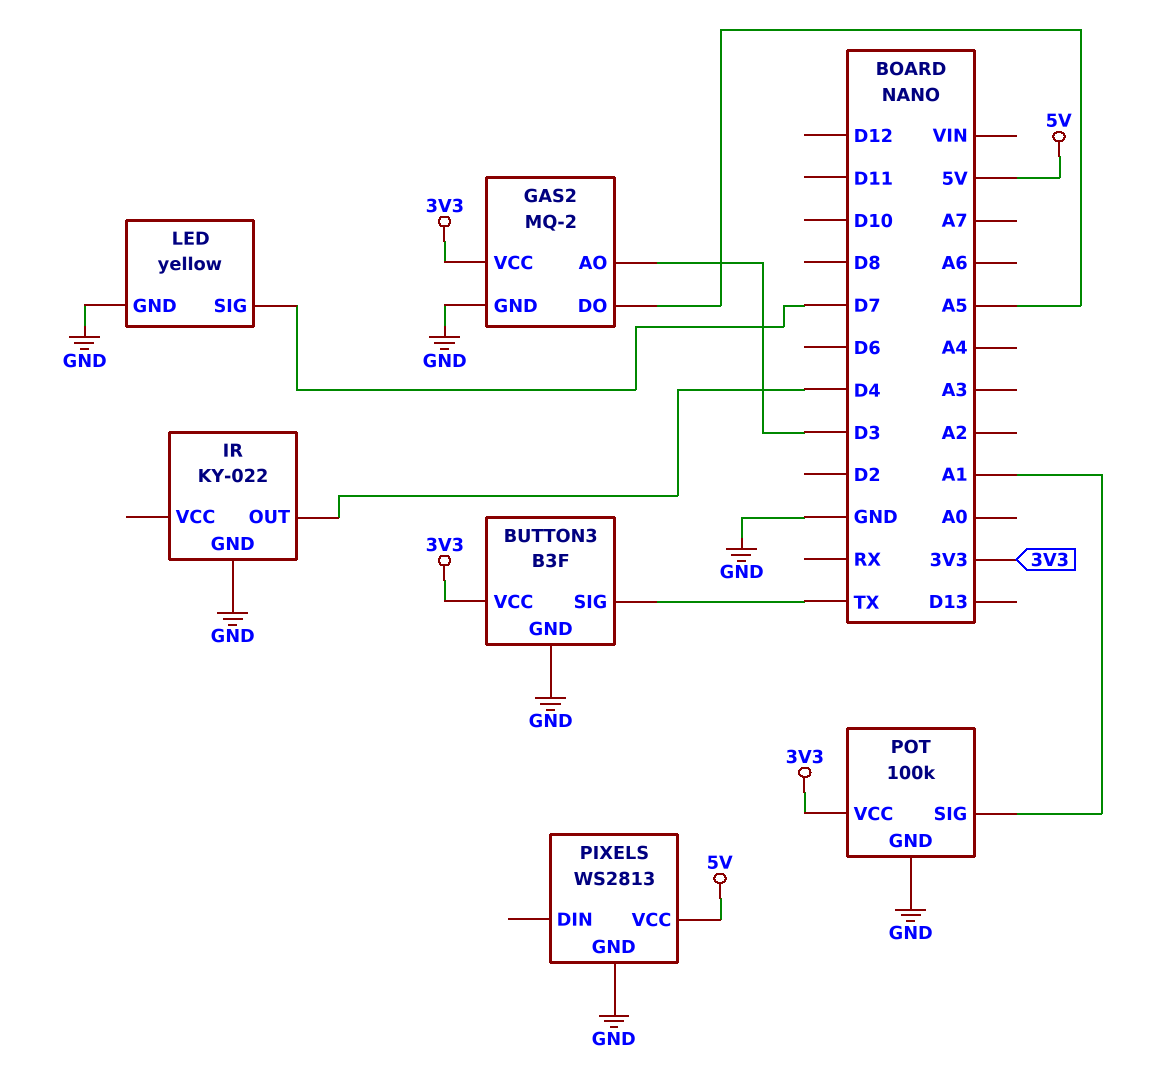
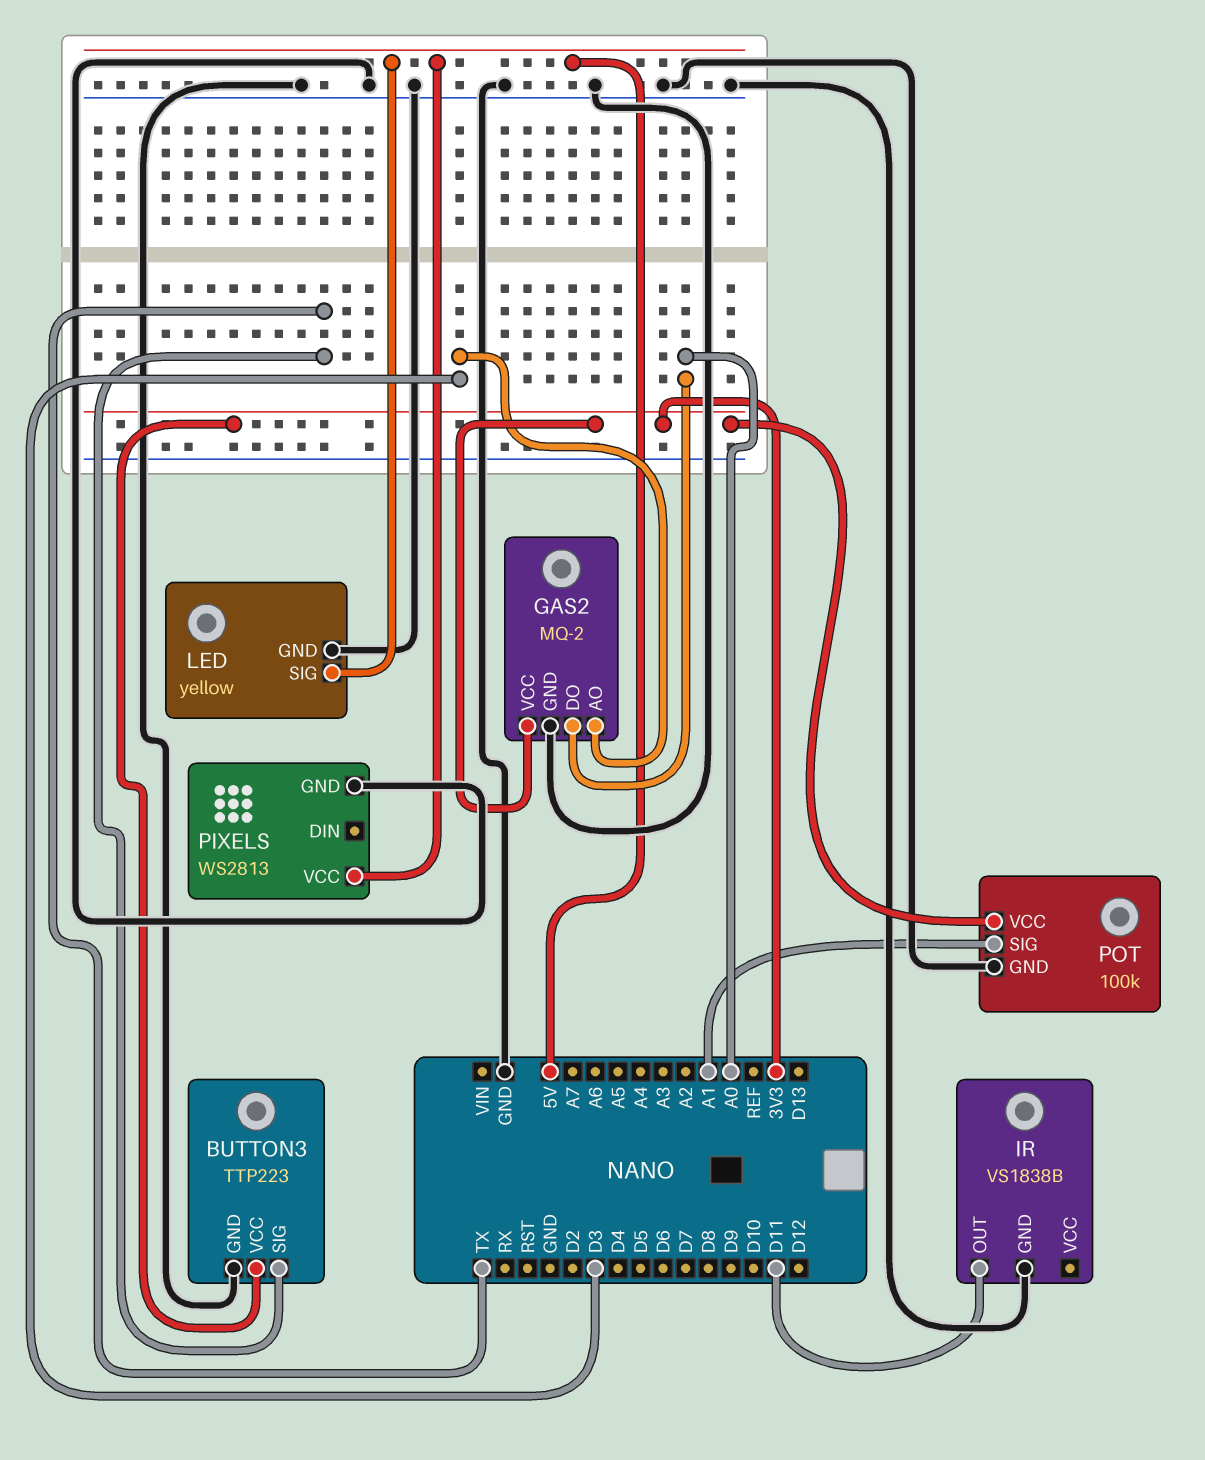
BUTTON3: B3F -> TTP223
GAS2 pin DO: A5 -> A0
IR: KY-022 -> VS1838B
IR pin OUT: D4 -> D11
LED pin SIG: D7 -> 5V

